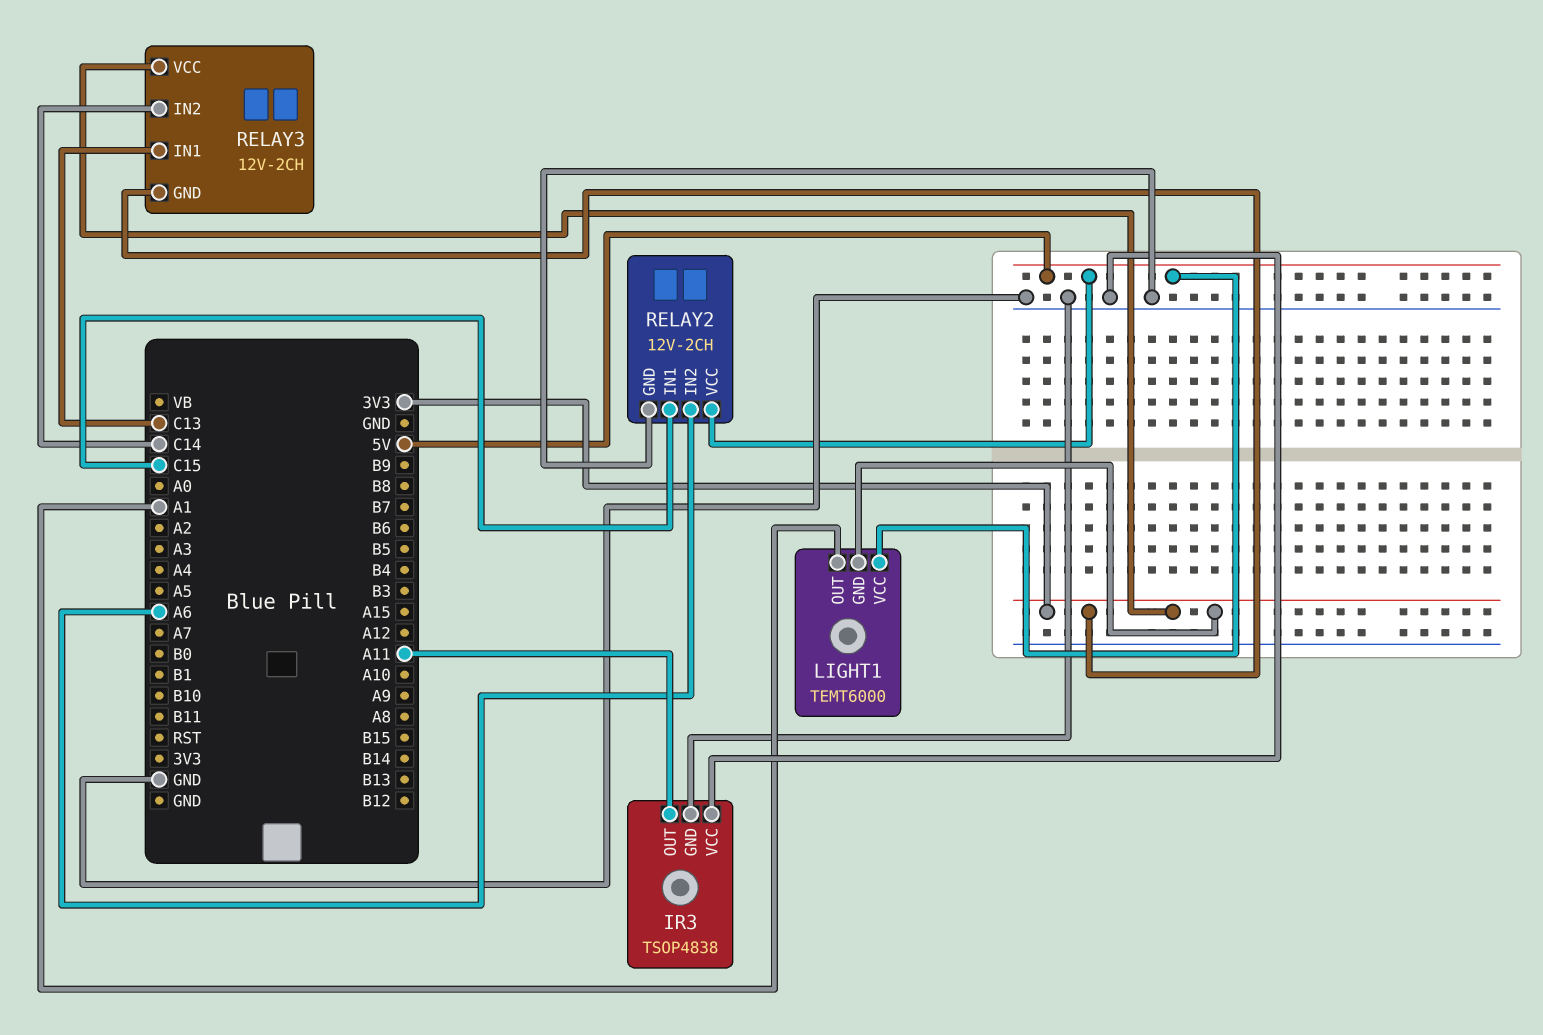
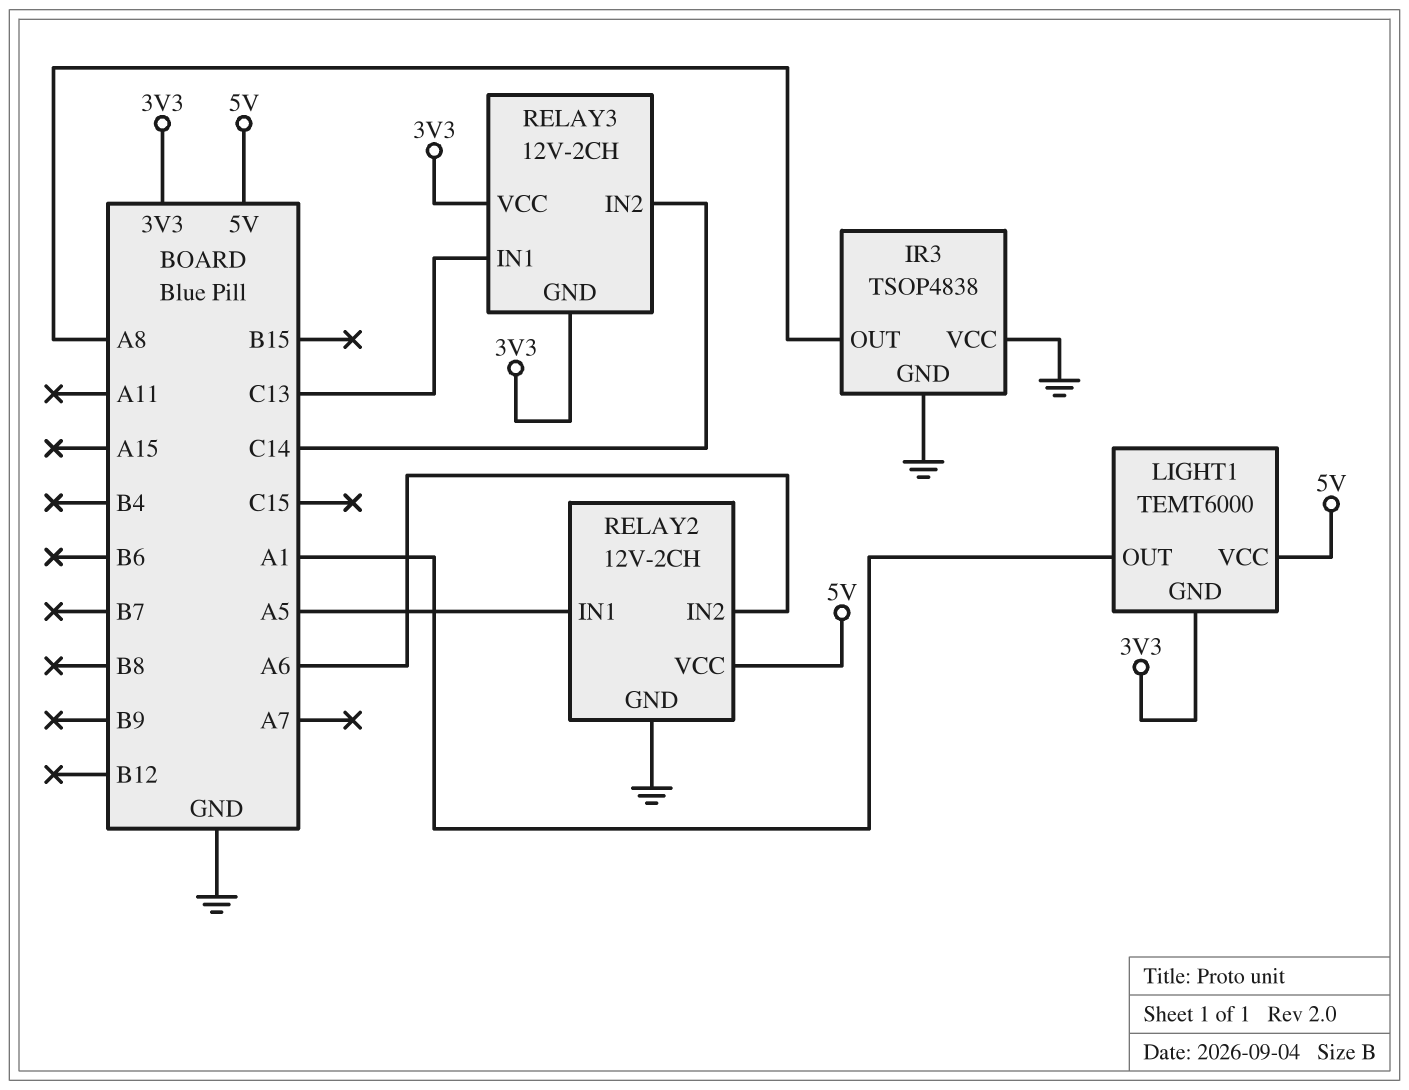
IR3 pin OUT: A11 -> A8
RELAY2 pin IN1: C15 -> A5

